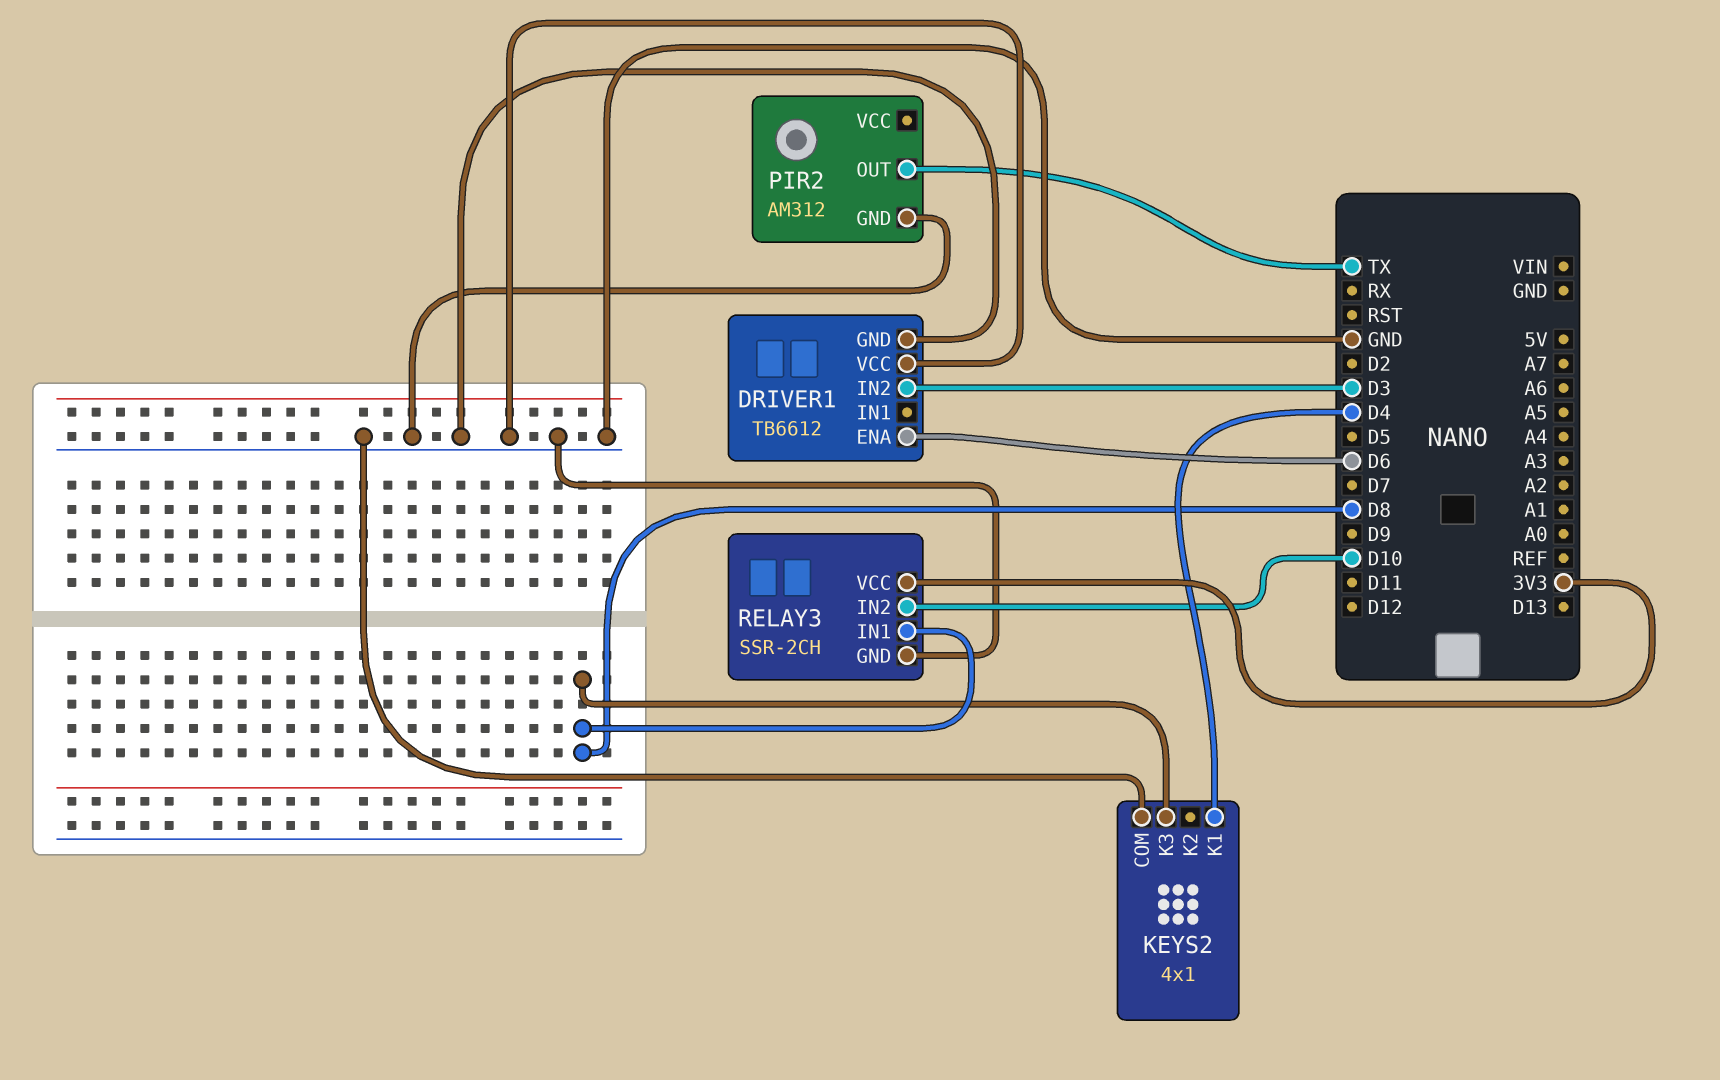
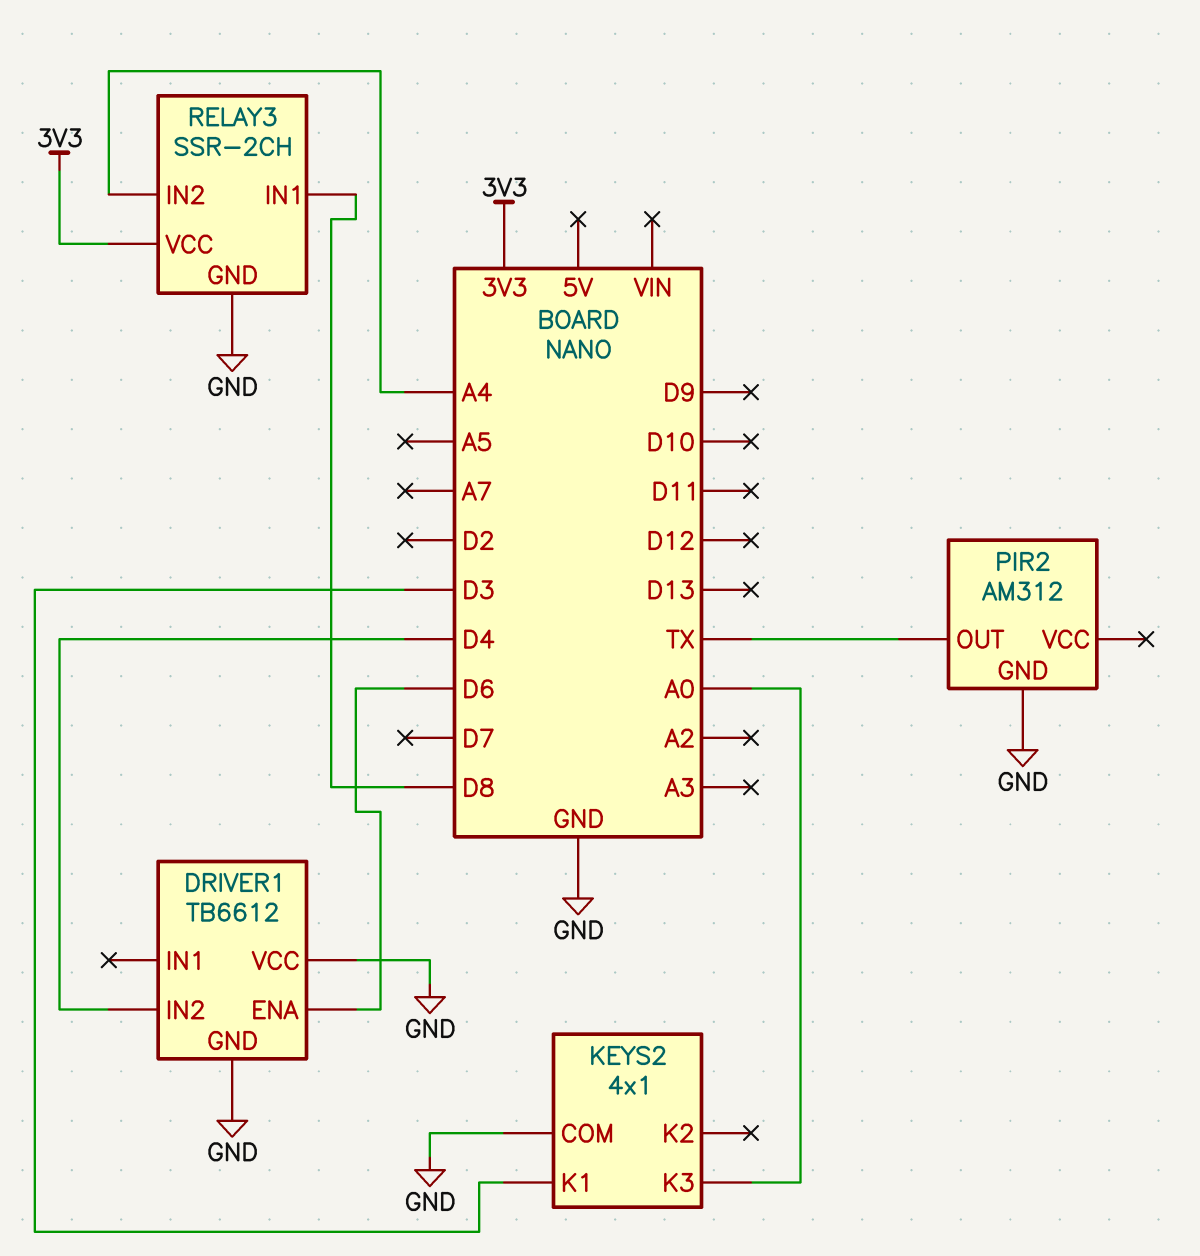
DRIVER1 pin IN2: D3 -> D4
KEYS2 pin K1: D4 -> D3
KEYS2 pin K3: D8 -> A0
RELAY3 pin IN2: D10 -> A4

